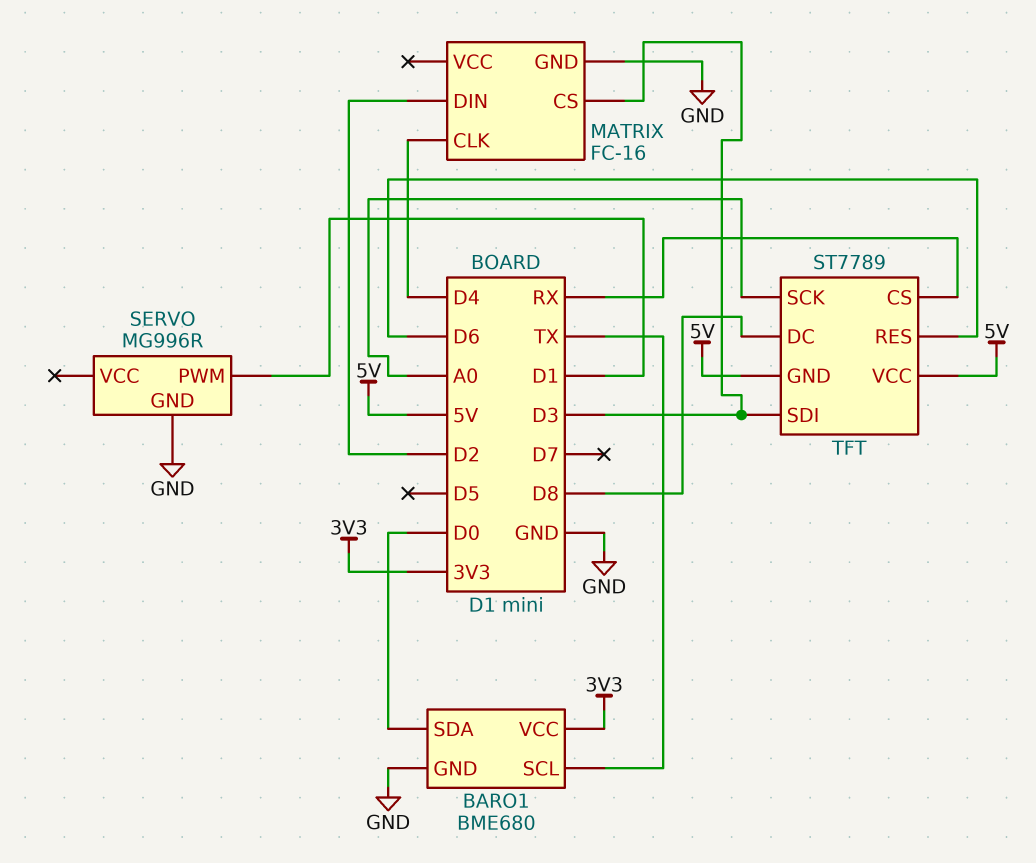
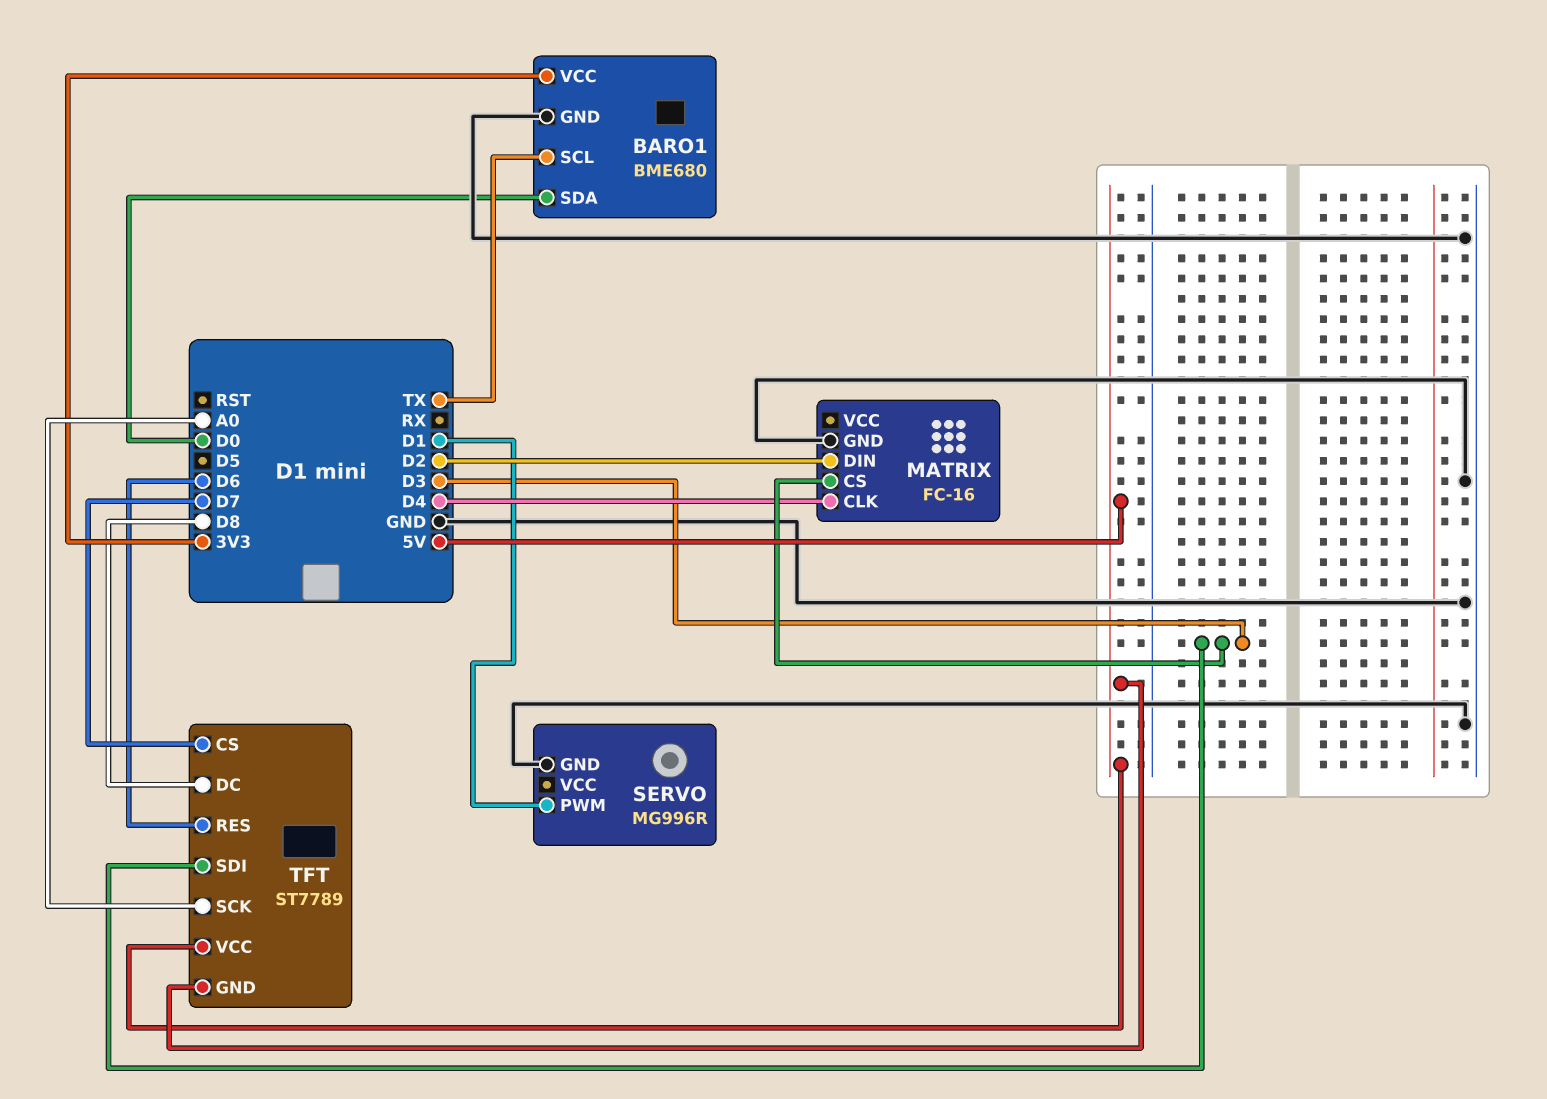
TFT pin CS: RX -> D7

